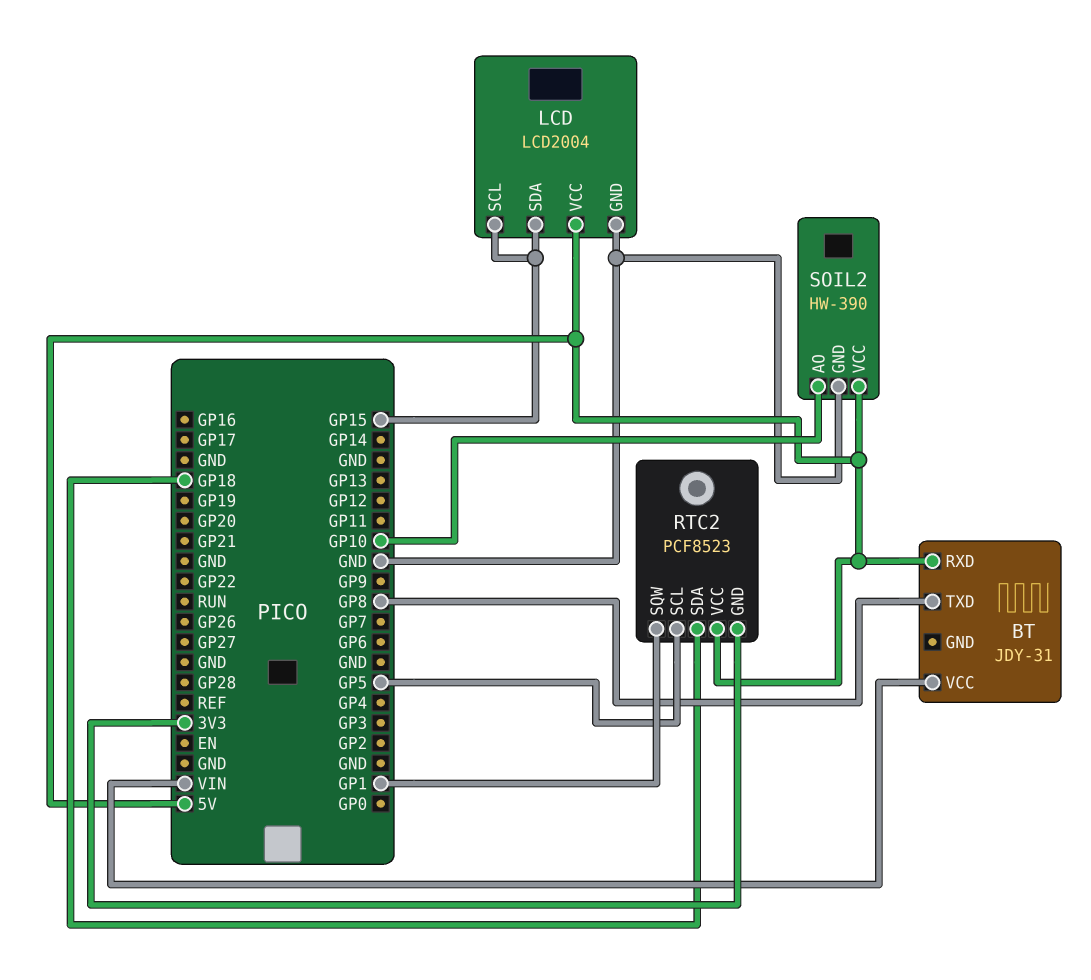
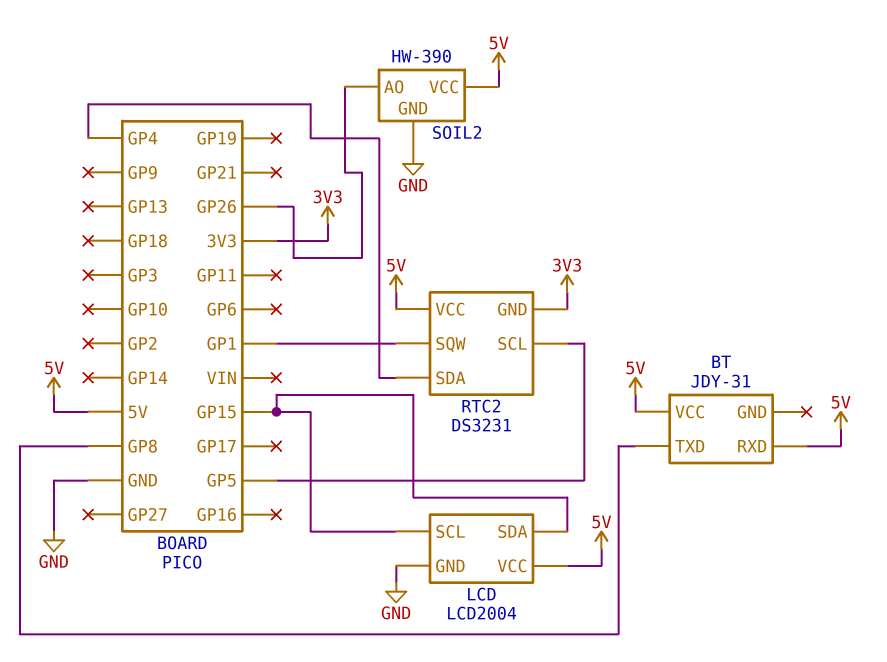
BT pin VCC: VIN -> 5V
RTC2: PCF8523 -> DS3231
RTC2 pin SDA: GP18 -> GP4
SOIL2 pin AO: GP10 -> GP26

